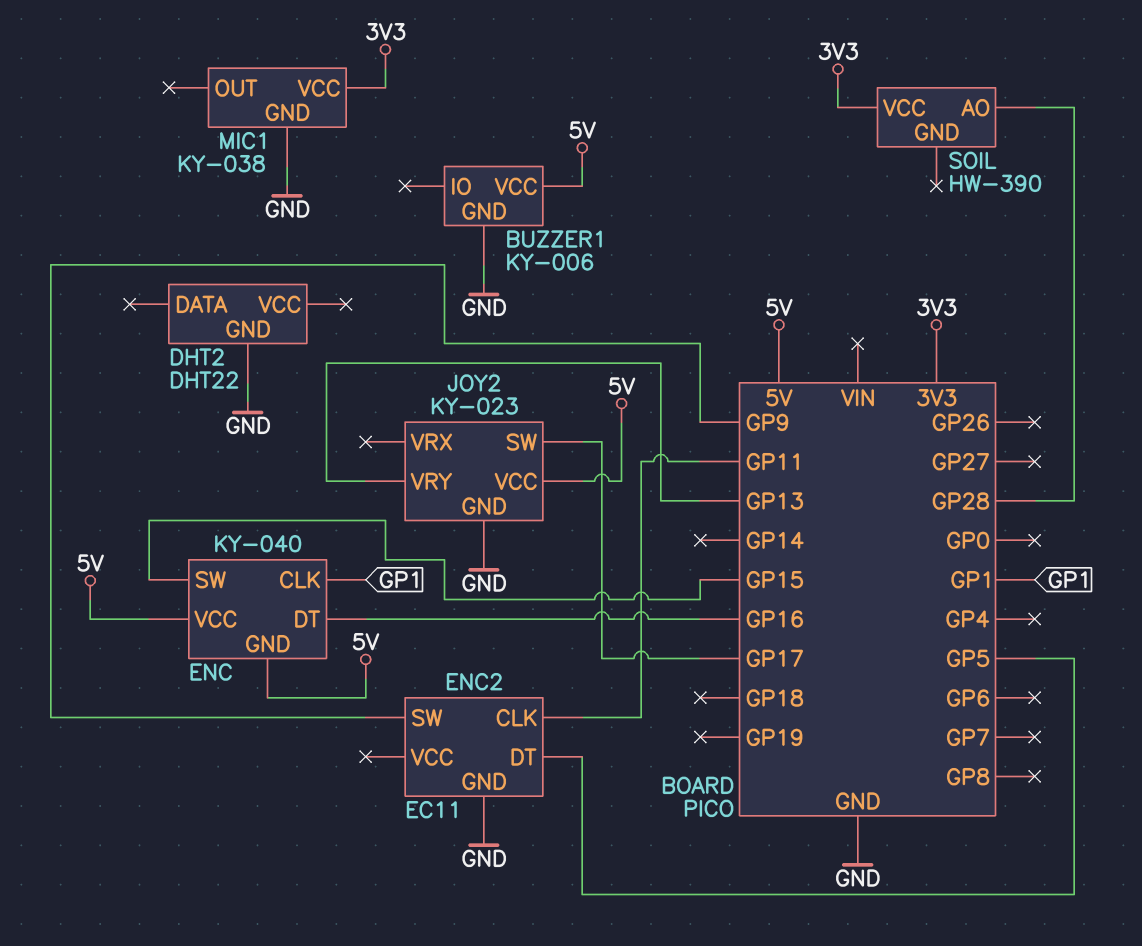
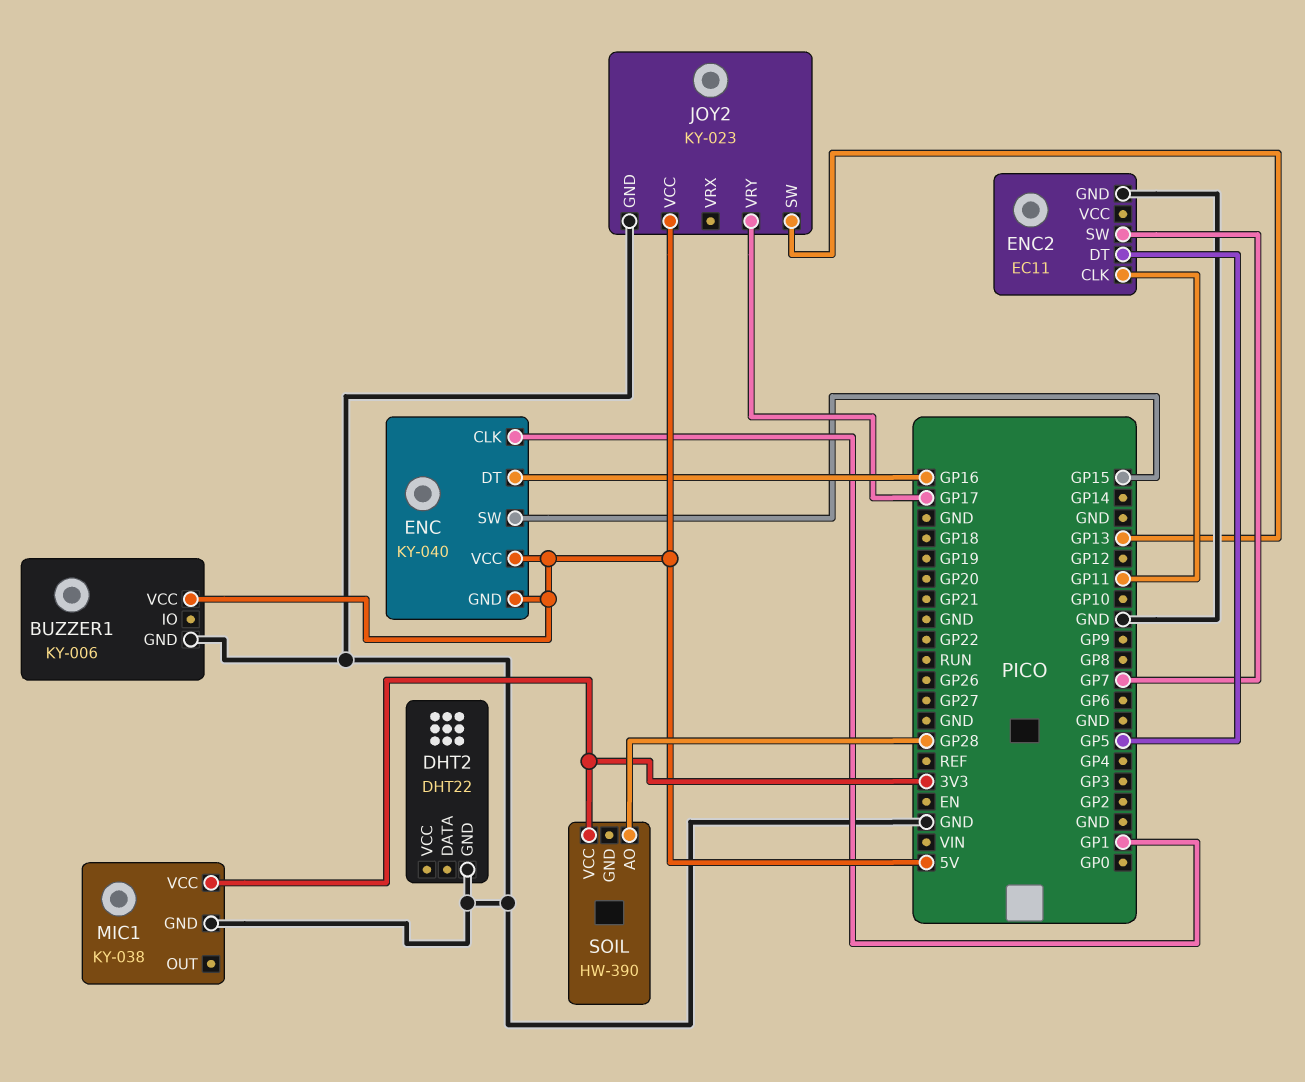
ENC2 pin SW: GP9 -> GP7
JOY2 pin SW: GP17 -> GP13
JOY2 pin VRY: GP13 -> GP17

